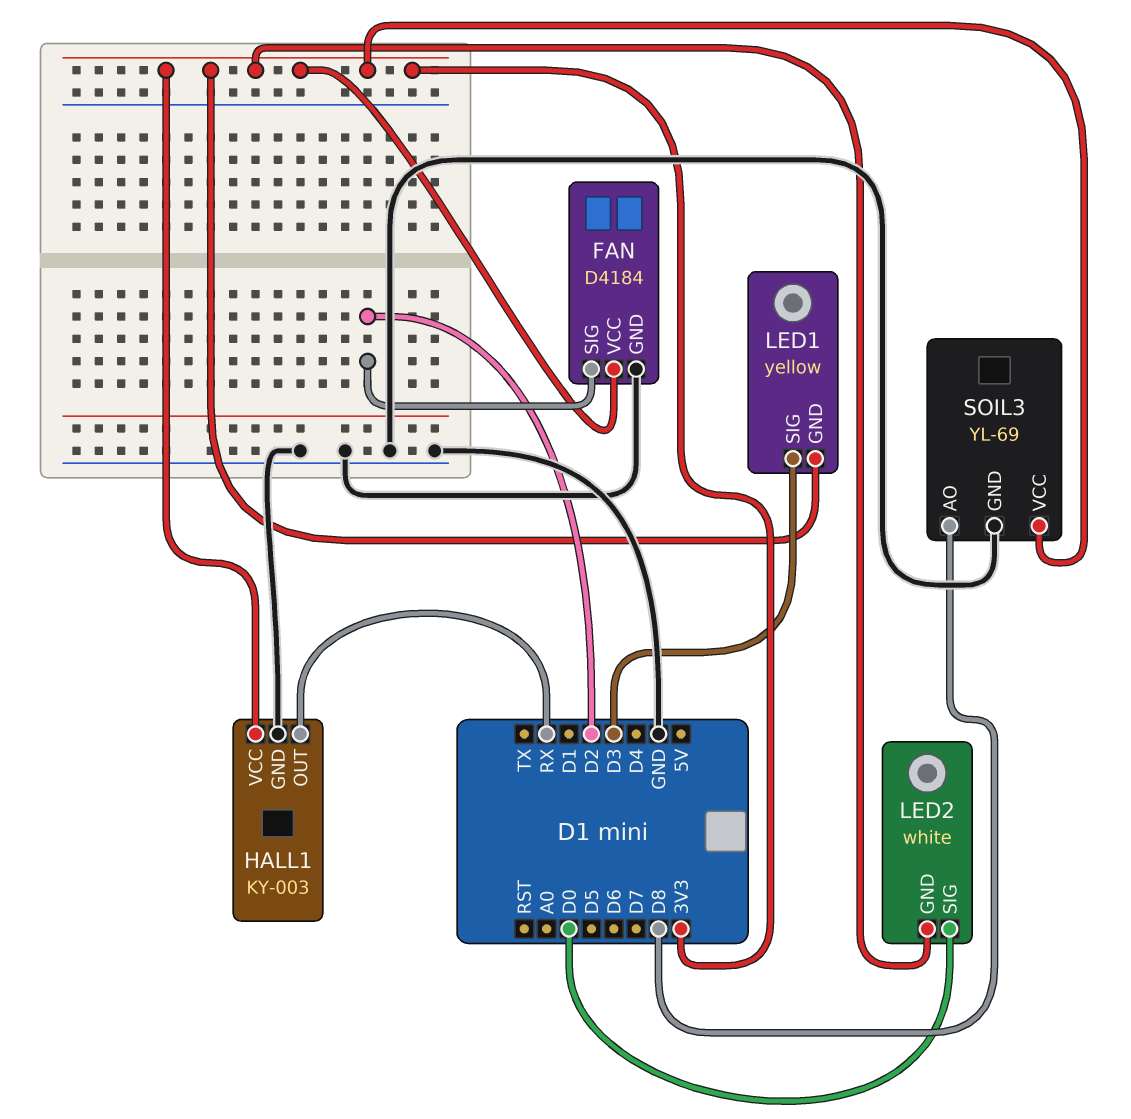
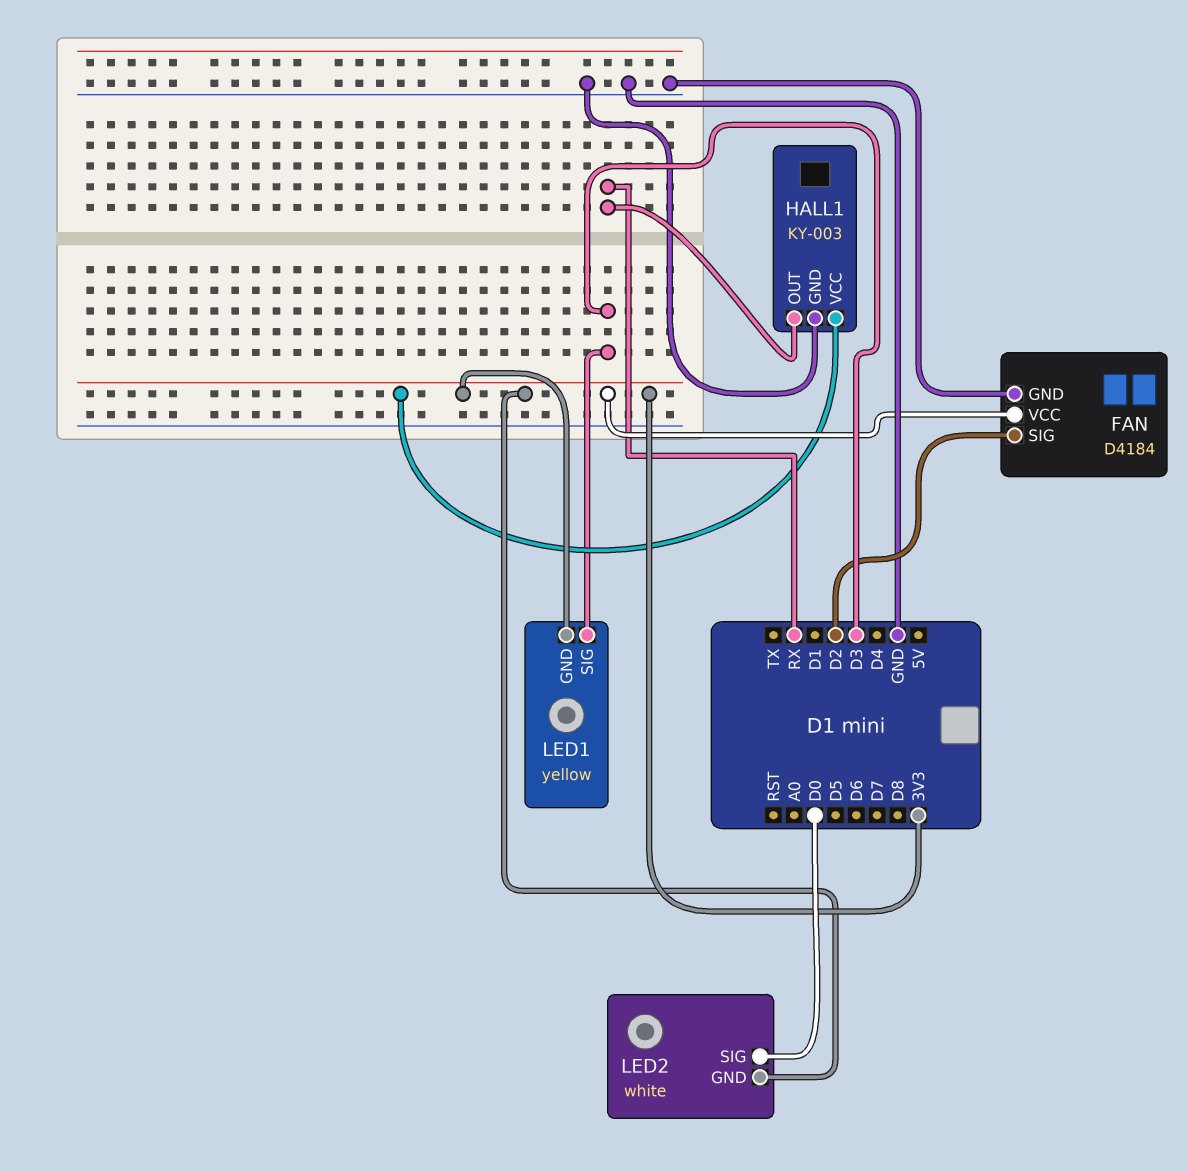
SOIL3: YL-69 -> none
SOIL3 pin AO: D8 -> none
SOIL3 pin GND: GND -> none
SOIL3 pin VCC: 3V3 -> none

